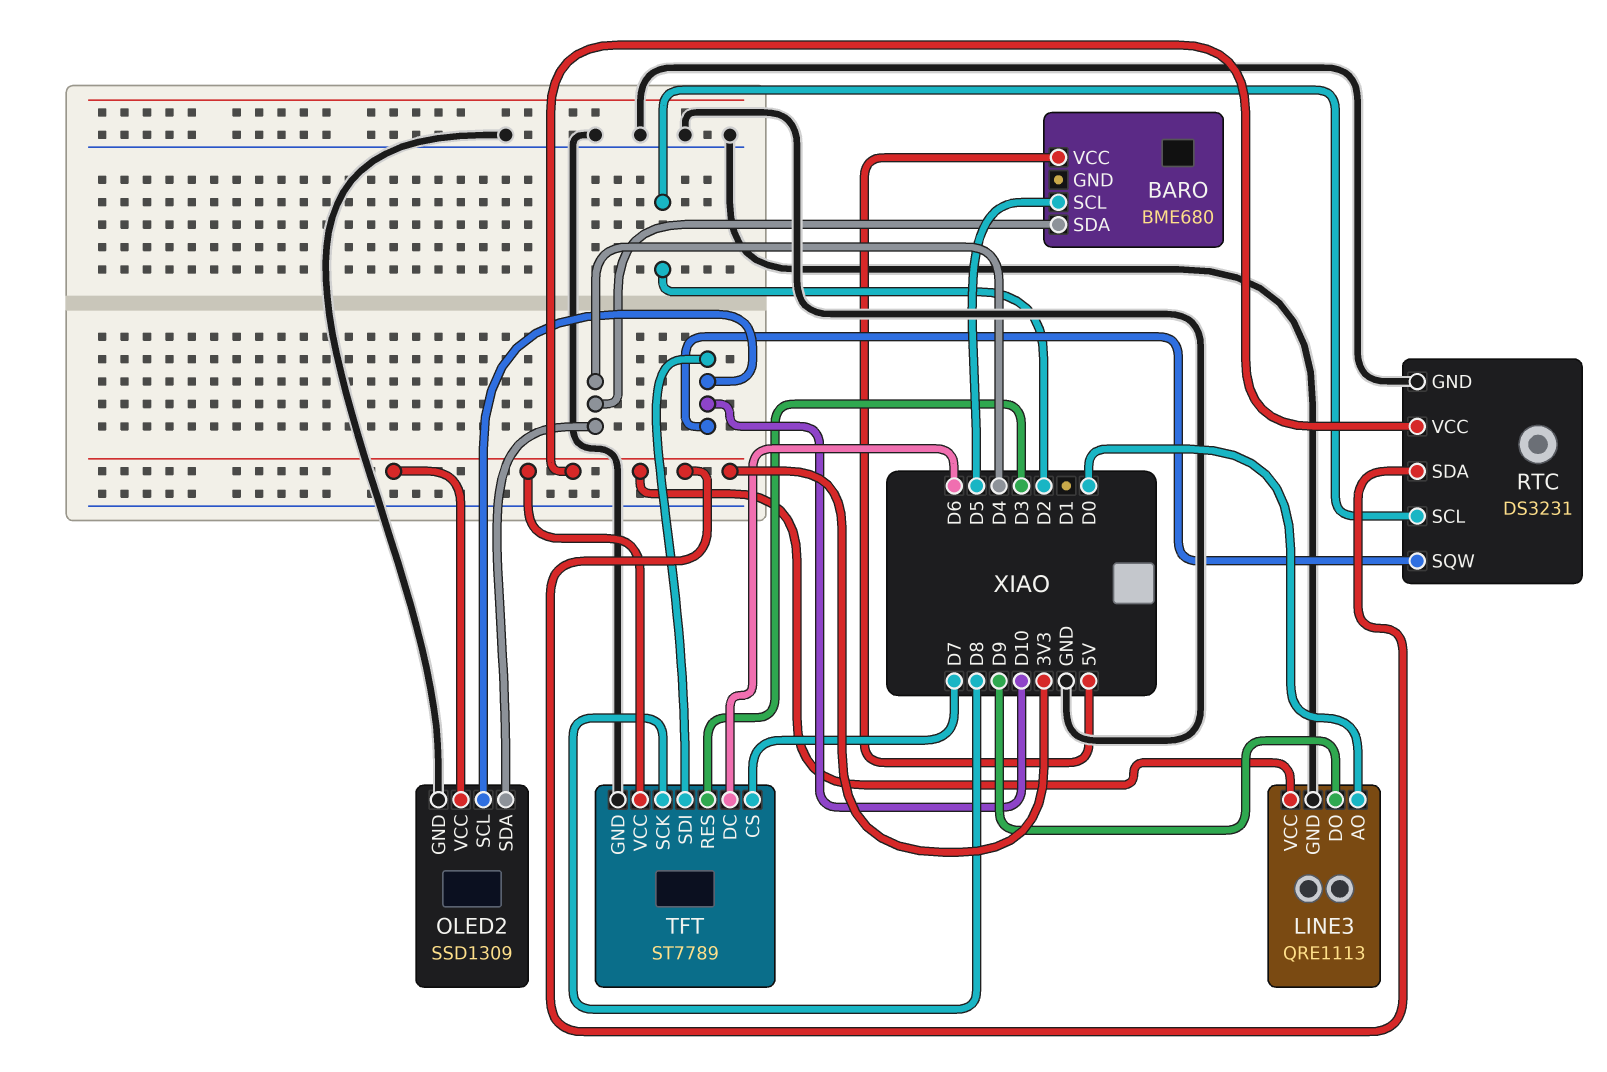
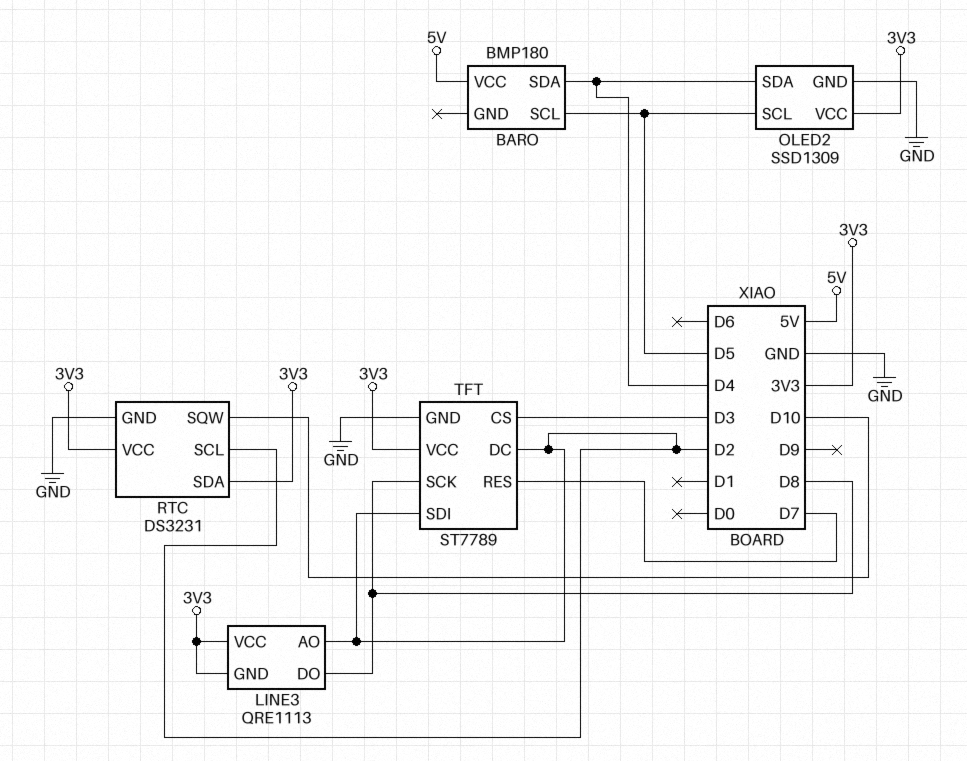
BARO: BME680 -> BMP180
LINE3 pin AO: D0 -> D2
LINE3 pin DO: D9 -> D8
LINE3 pin GND: GND -> 3V3
OLED2 pin SCL: D10 -> D5
TFT pin CS: D7 -> D3
TFT pin DC: D6 -> D2
TFT pin RES: D3 -> D7
TFT pin SDI: D10 -> D2

